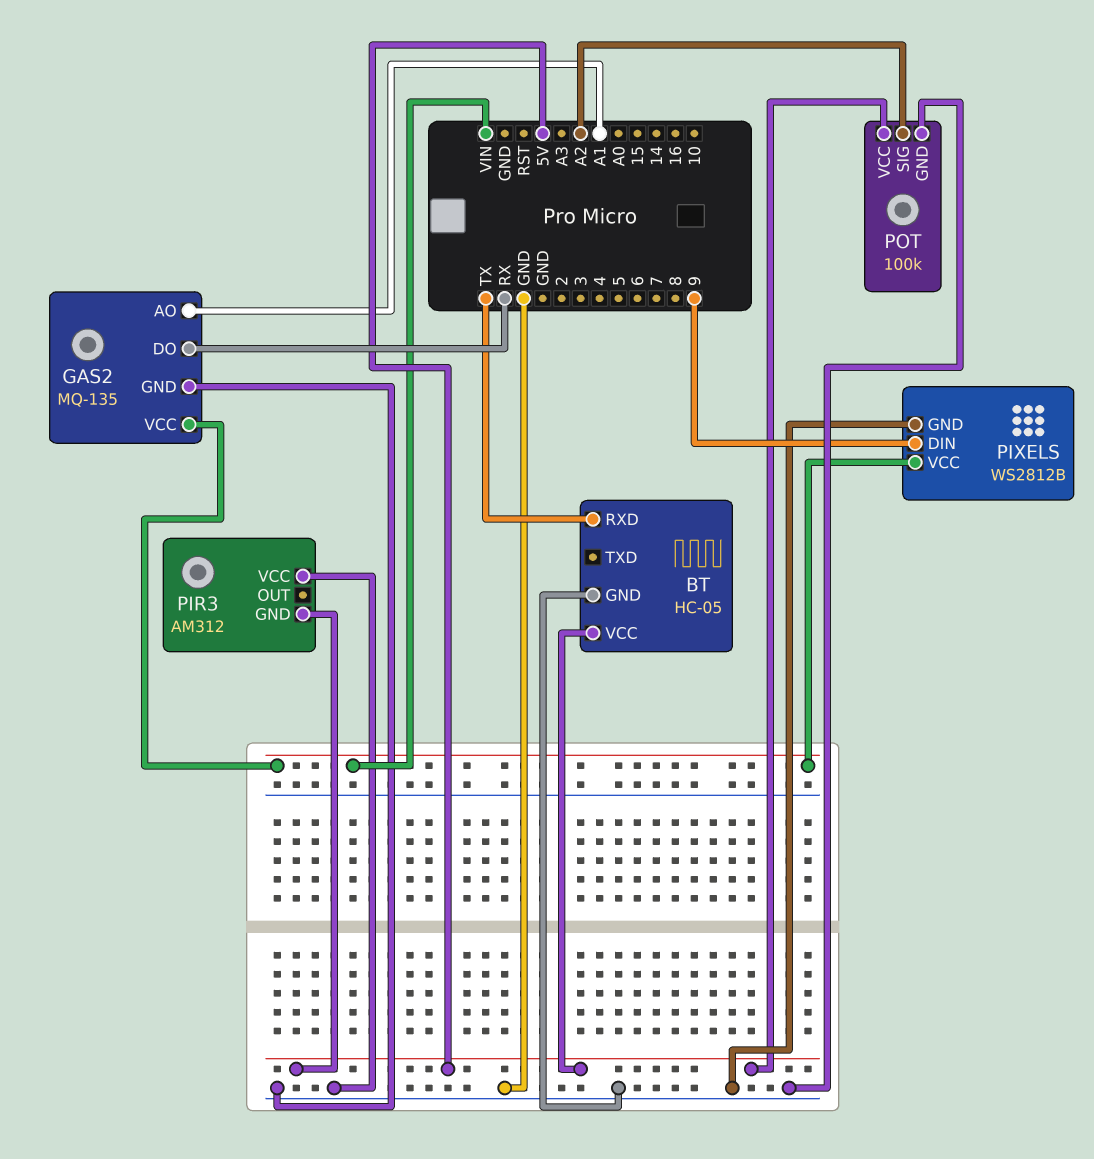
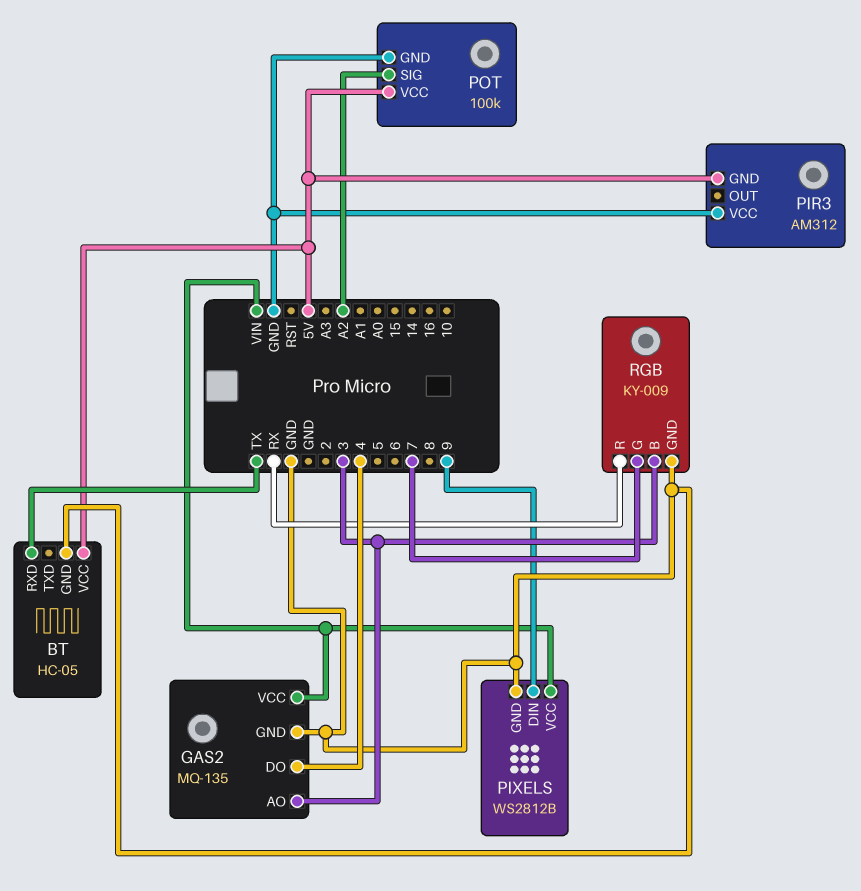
GAS2 pin AO: A1 -> 3
GAS2 pin DO: RX -> 4
RGB: none -> KY-009
RGB pin B: none -> 3
RGB pin G: none -> 7
RGB pin GND: none -> GND
RGB pin R: none -> RX

